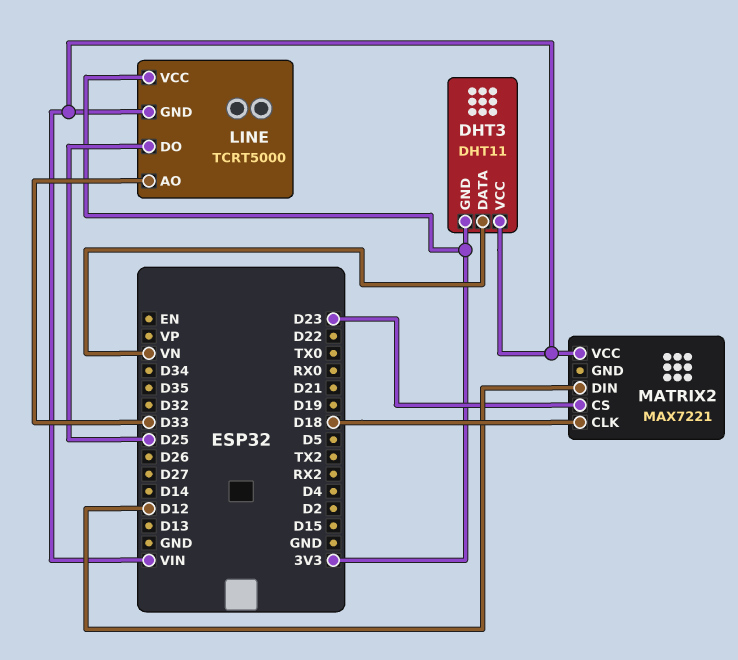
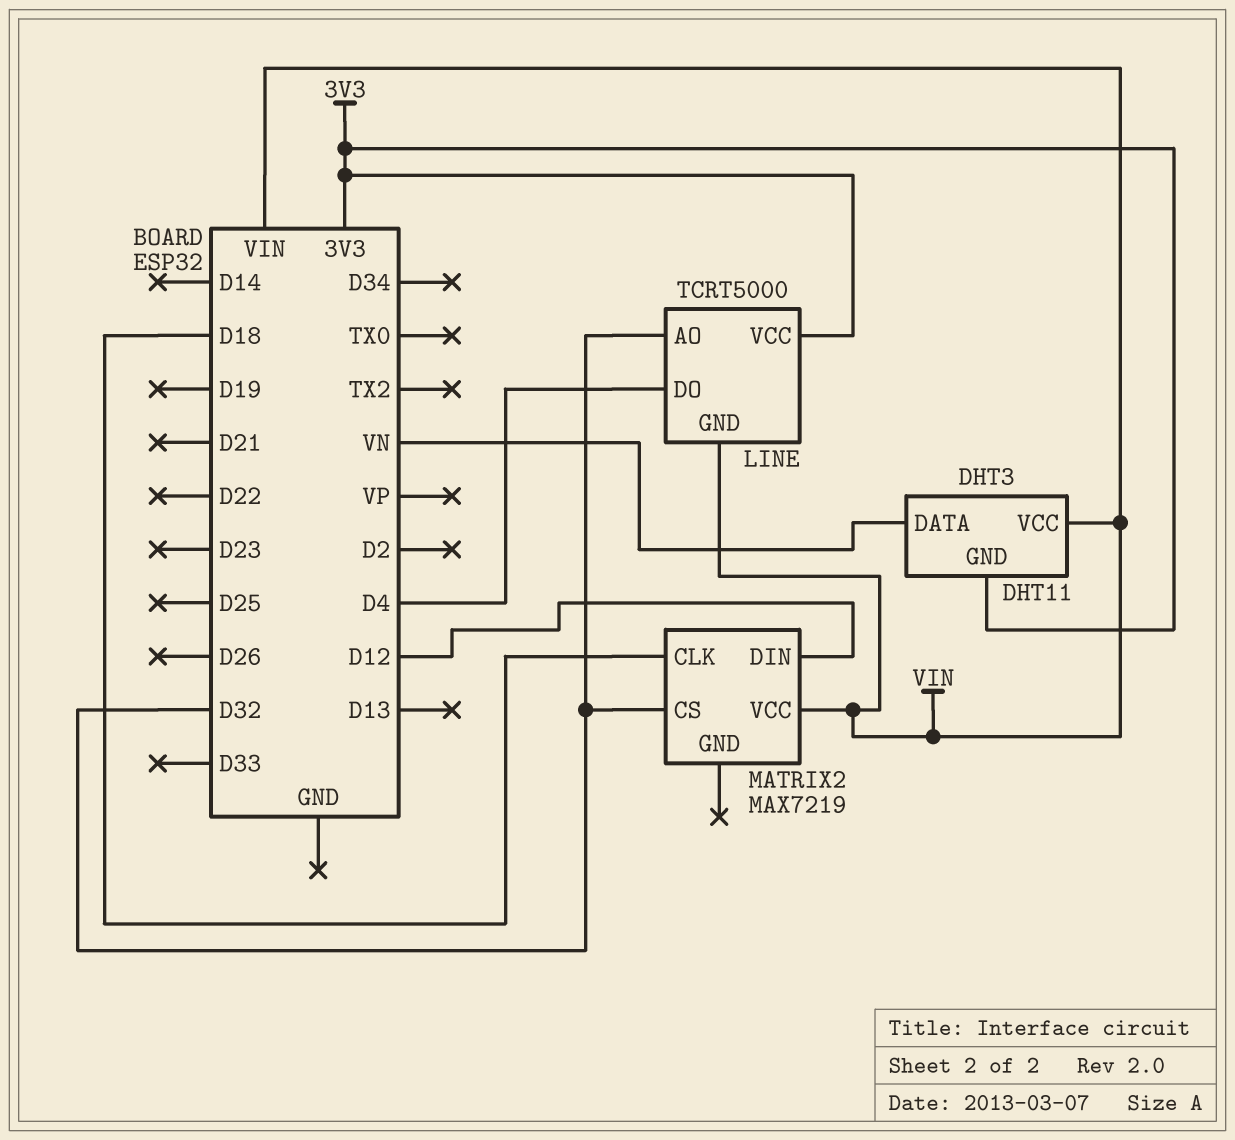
LINE pin AO: D33 -> D32
LINE pin DO: D25 -> D4
MATRIX2: MAX7221 -> MAX7219
MATRIX2 pin CS: D23 -> D32

